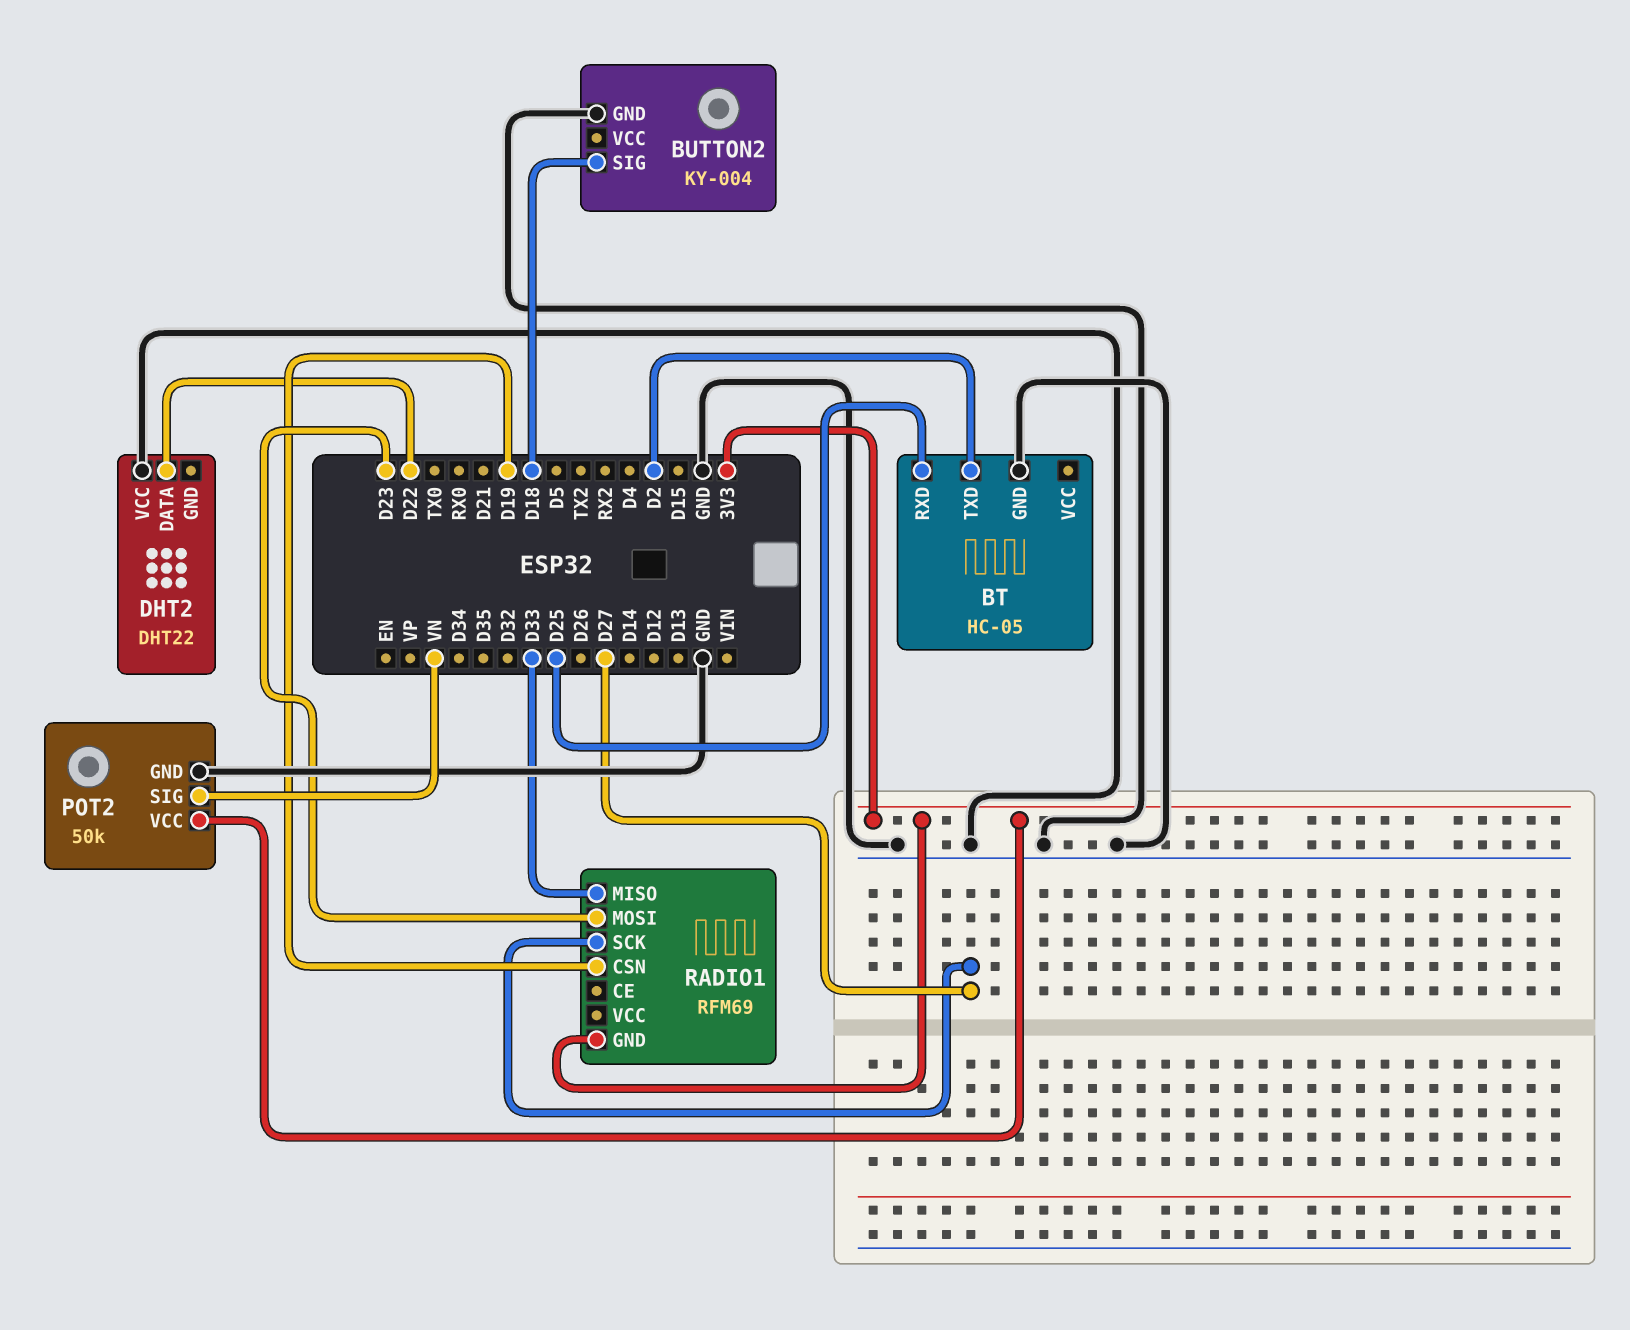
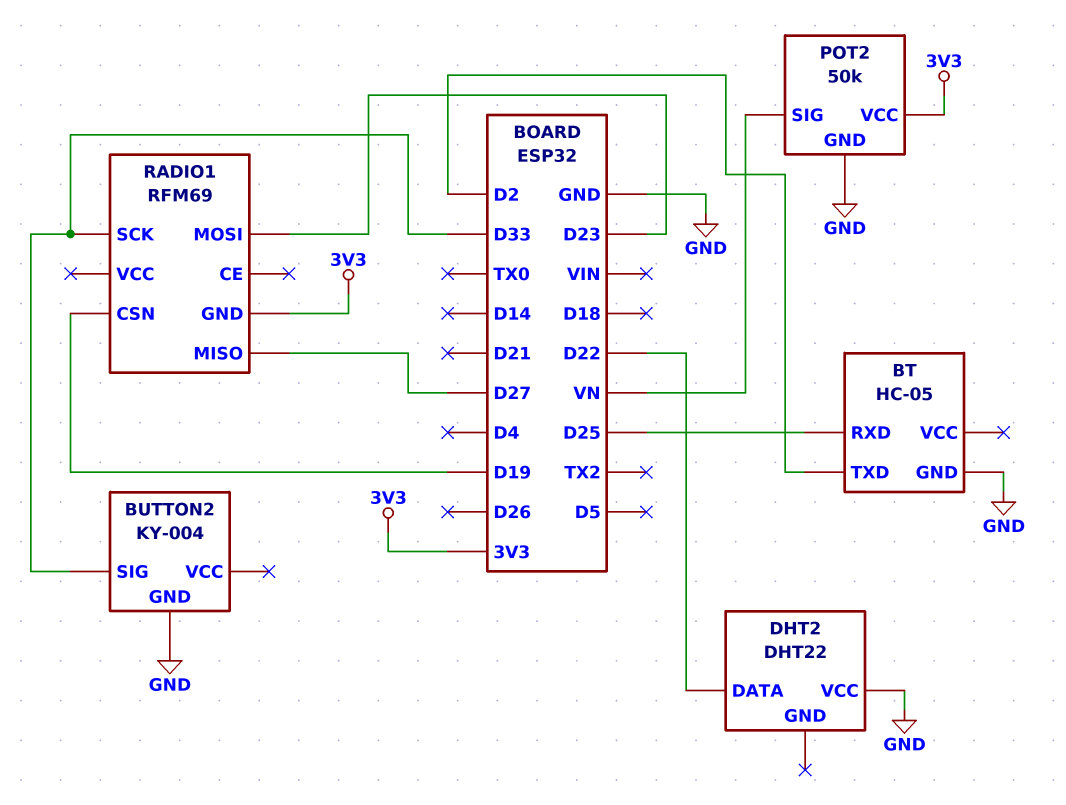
BUTTON2 pin SIG: D18 -> D33
RADIO1 pin MISO: D33 -> D27
RADIO1 pin SCK: D27 -> D33

